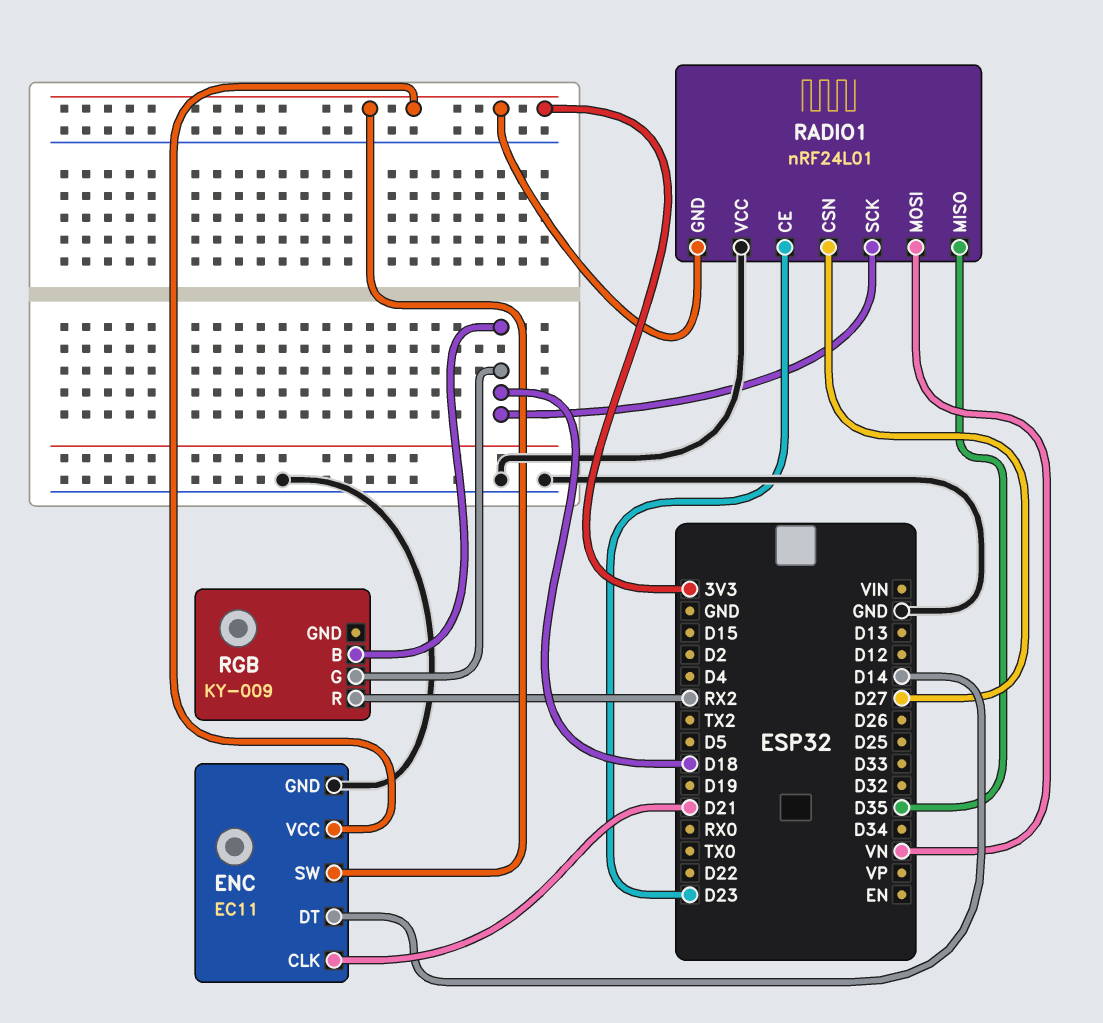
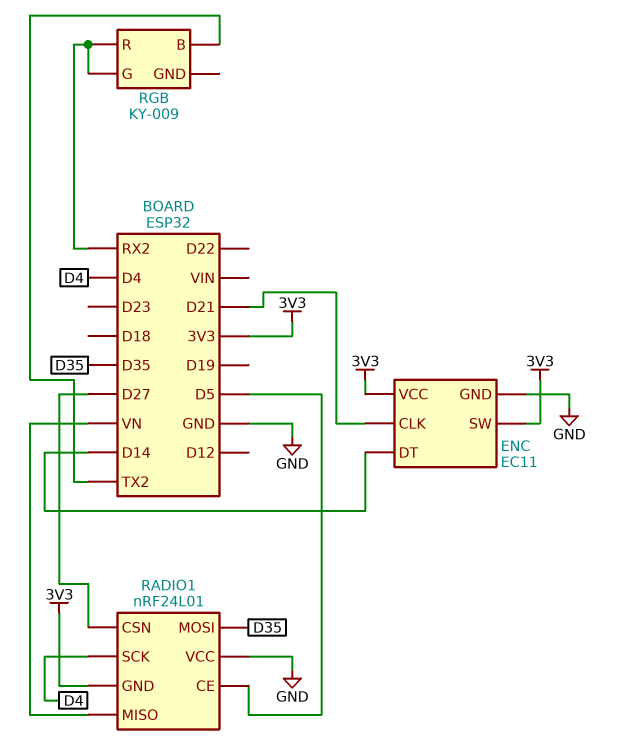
RADIO1 pin CE: D23 -> D5
RADIO1 pin MISO: D35 -> VN
RADIO1 pin MOSI: VN -> D35
RADIO1 pin SCK: D18 -> D4
RGB pin B: D18 -> TX2
RGB pin G: D18 -> RX2

